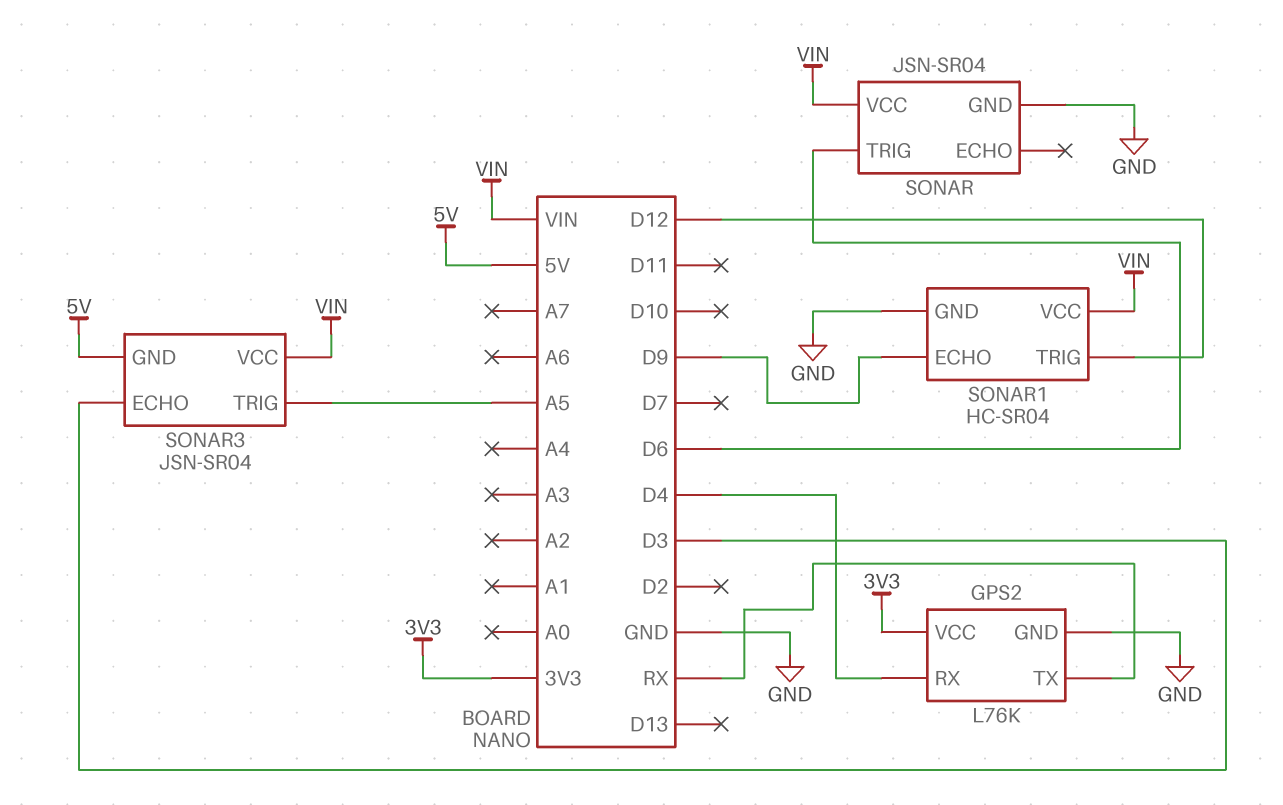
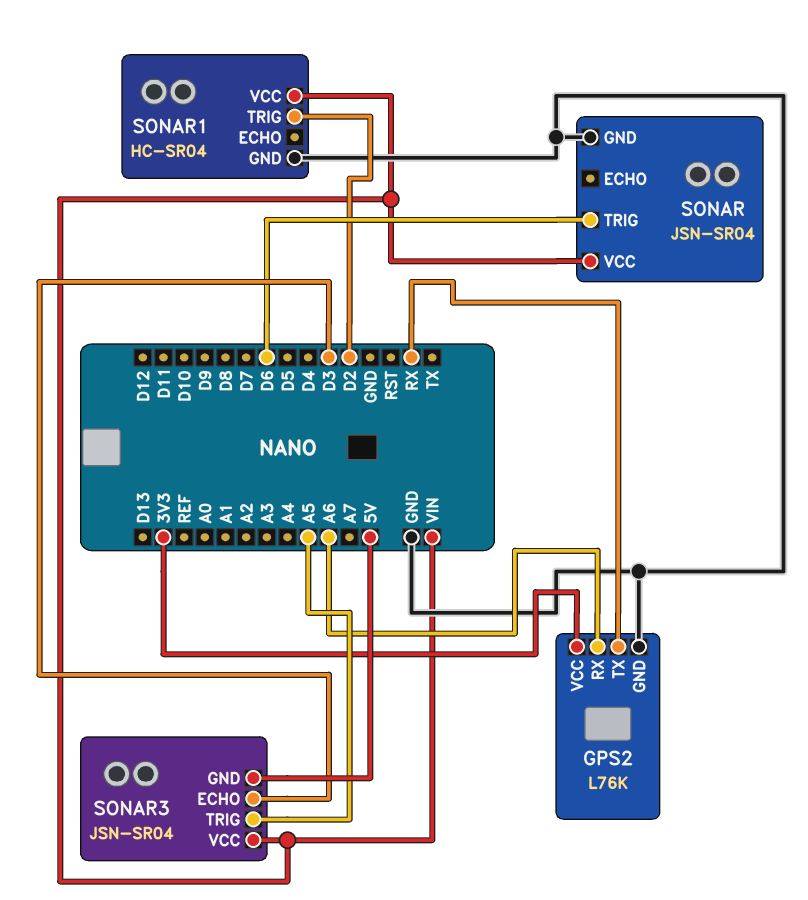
GPS2 pin RX: D4 -> A6
SONAR1 pin ECHO: D9 -> none
SONAR1 pin TRIG: D12 -> D2

